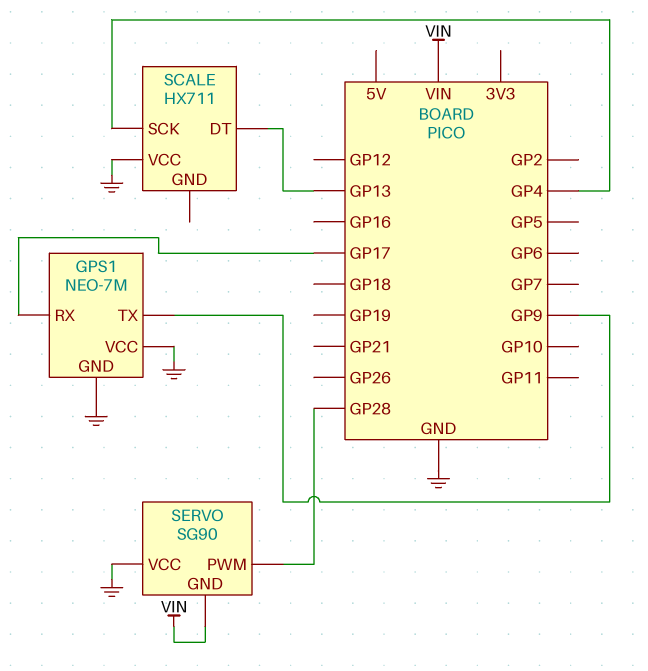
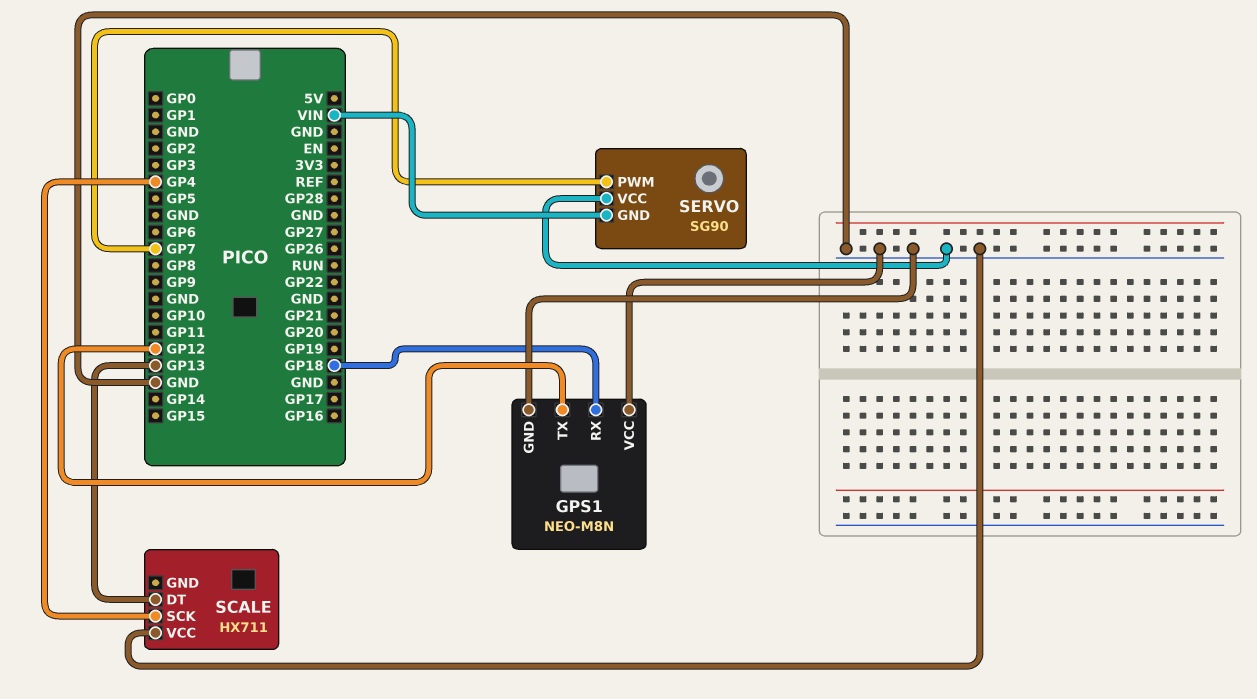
GPS1: NEO-7M -> NEO-M8N
GPS1 pin RX: GP17 -> GP18
GPS1 pin TX: GP9 -> GP12
SERVO pin PWM: GP28 -> GP7

